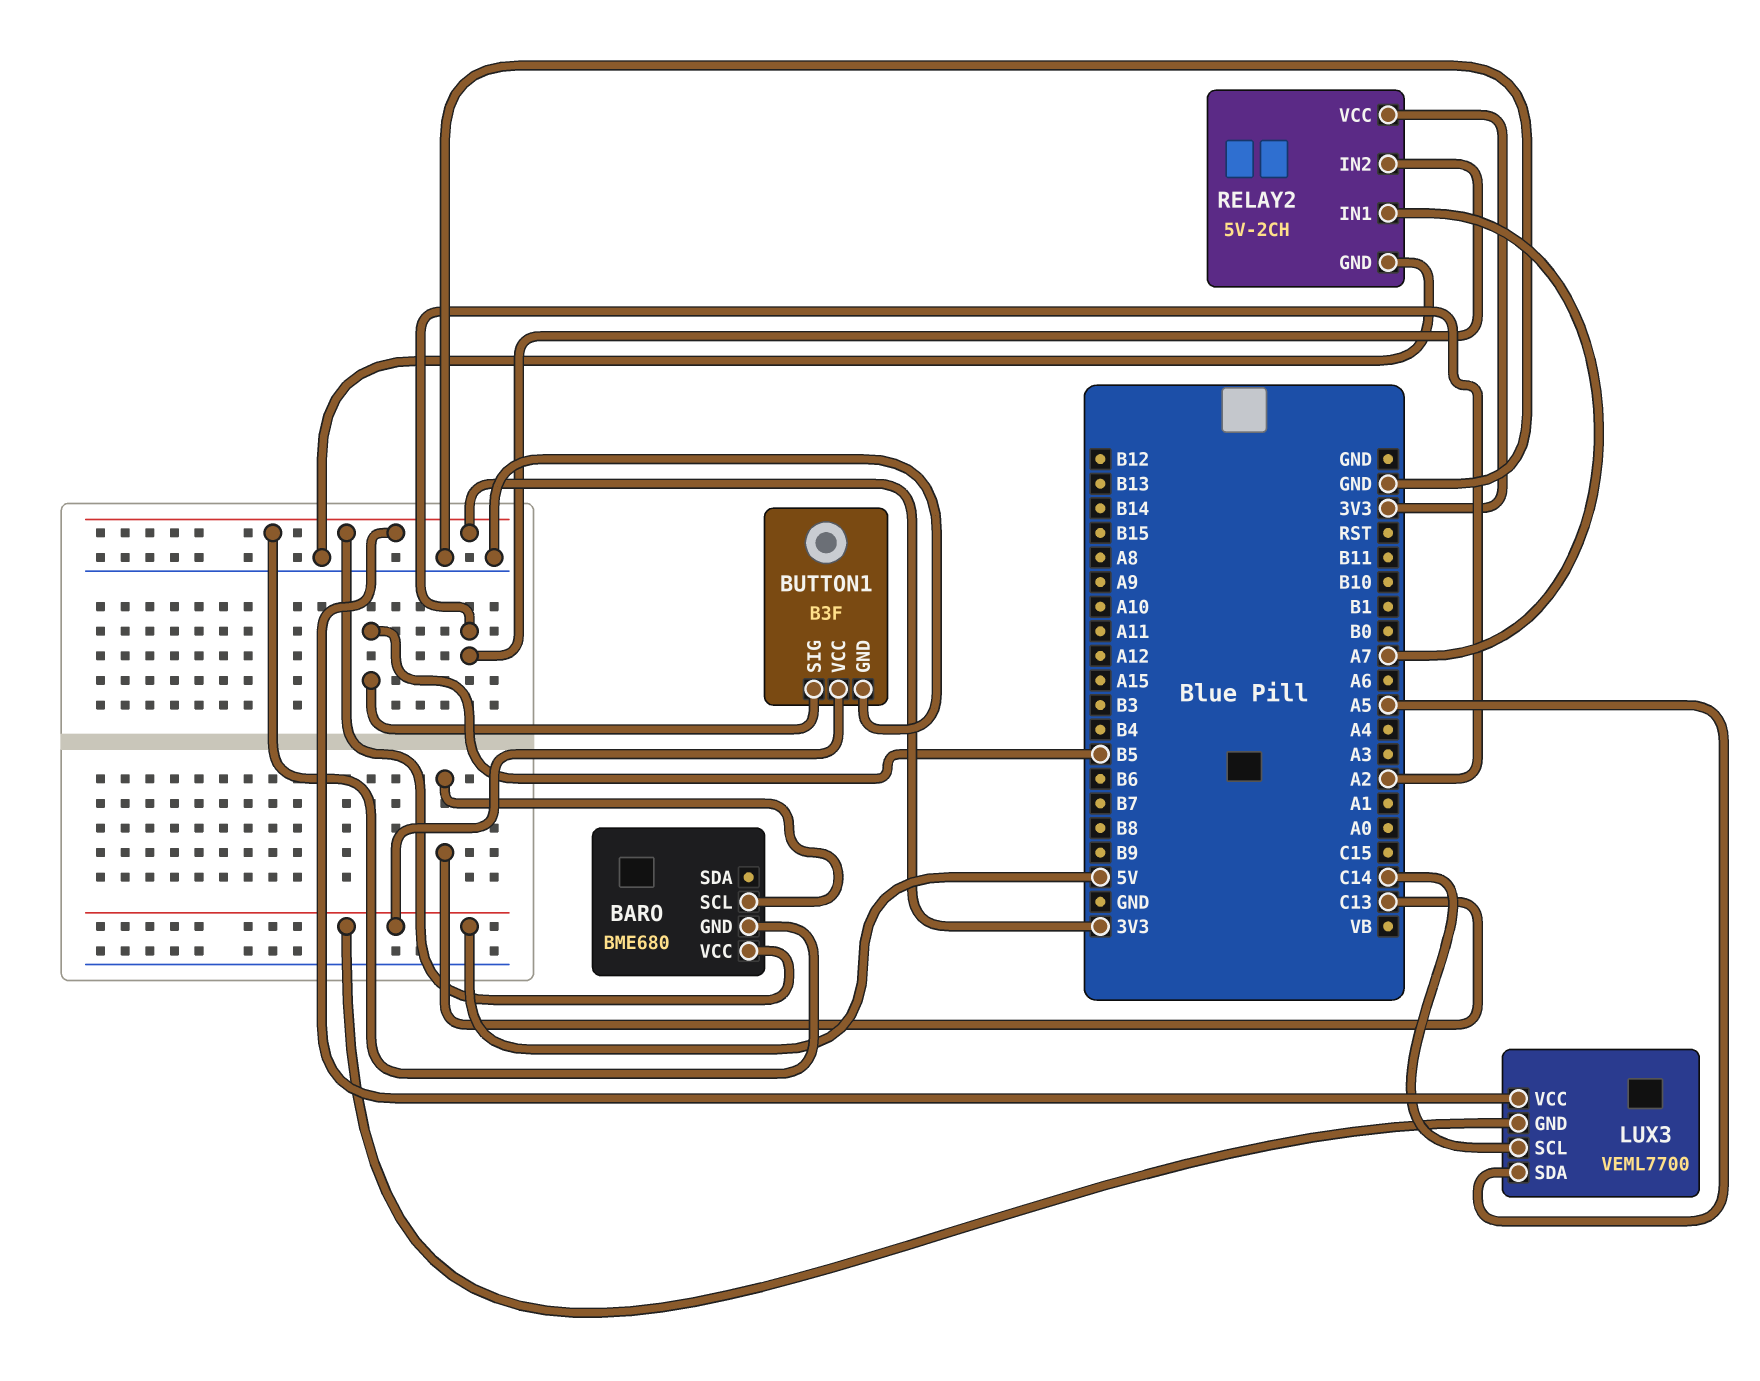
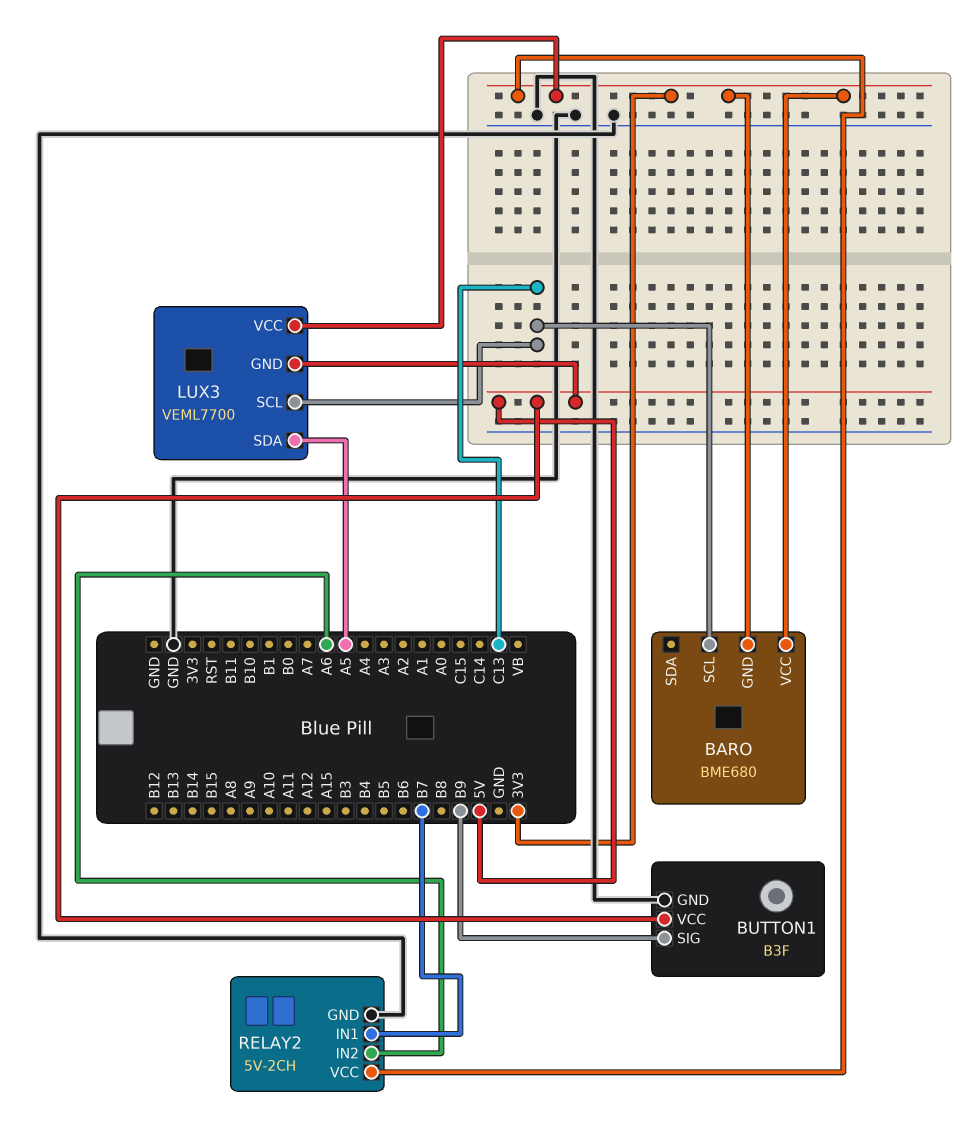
BUTTON1 pin SIG: B5 -> B9
LUX3 pin SCL: C14 -> C13
RELAY2 pin IN1: A7 -> B7
RELAY2 pin IN2: A2 -> A6

